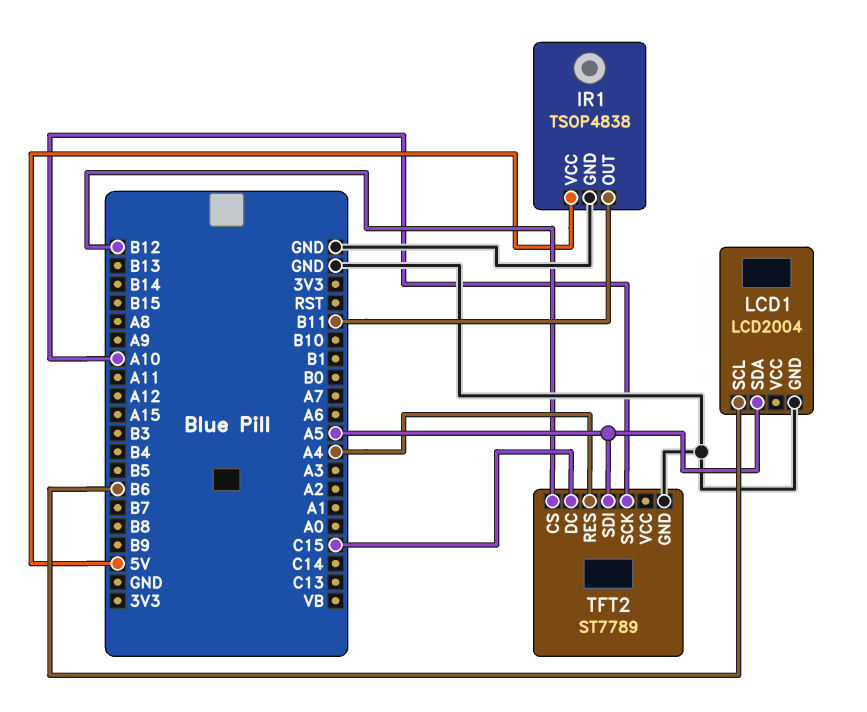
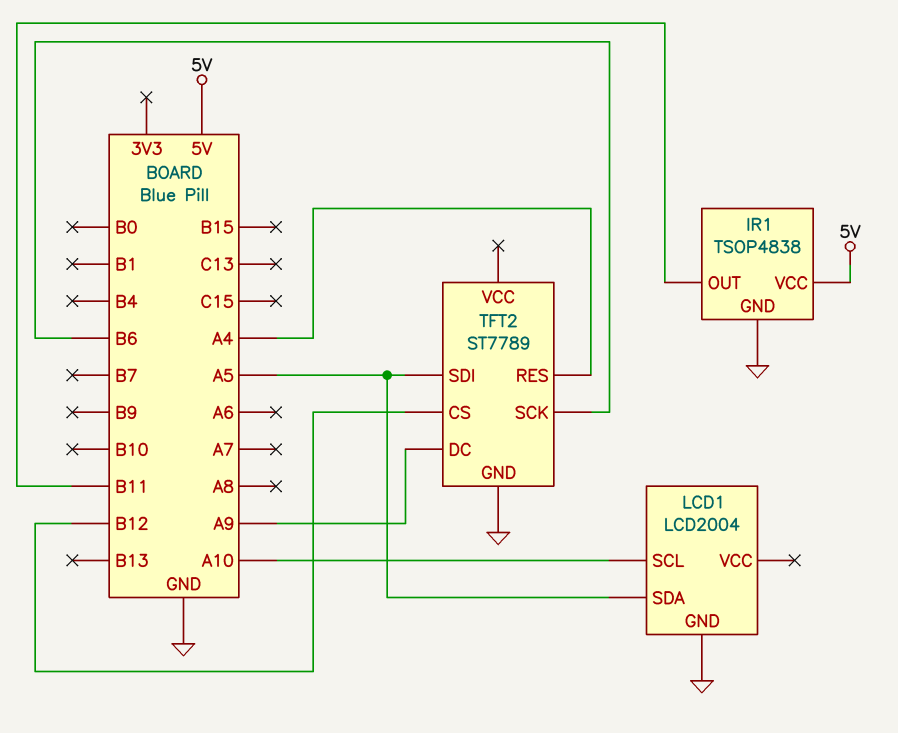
LCD1 pin SCL: B6 -> A10
TFT2 pin DC: C15 -> A9
TFT2 pin SCK: A10 -> B6

